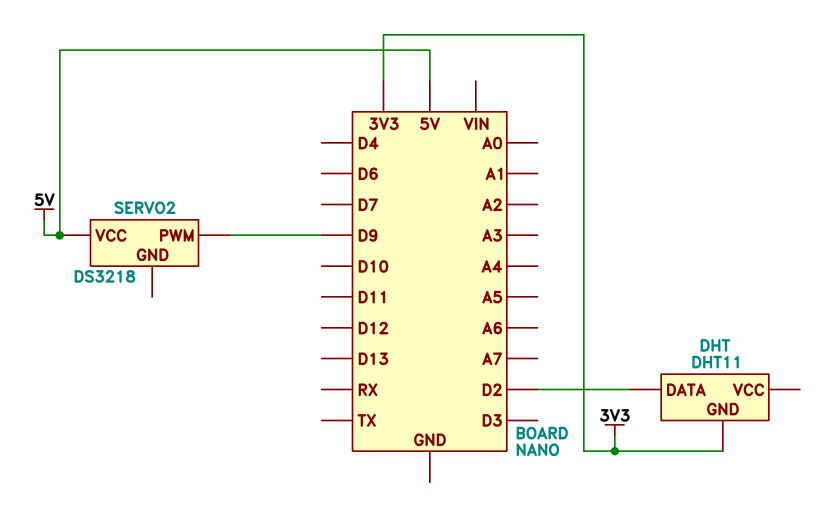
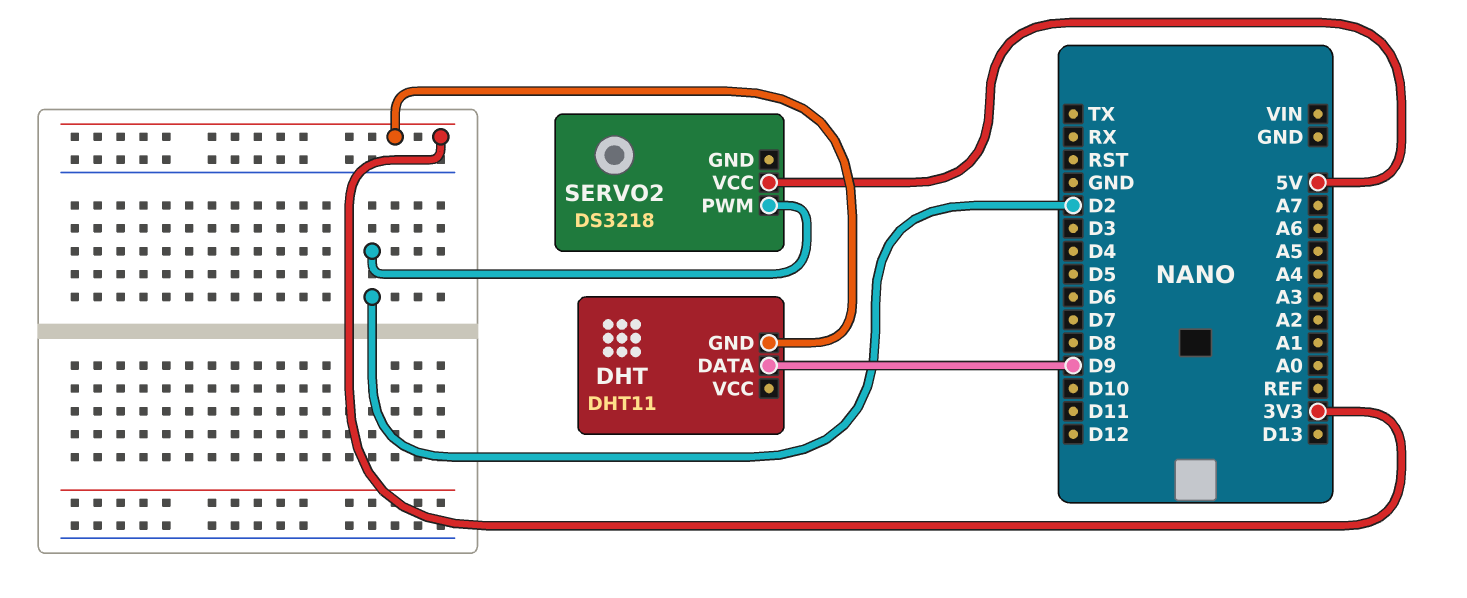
DHT pin DATA: D2 -> D9
SERVO2 pin PWM: D9 -> D2

